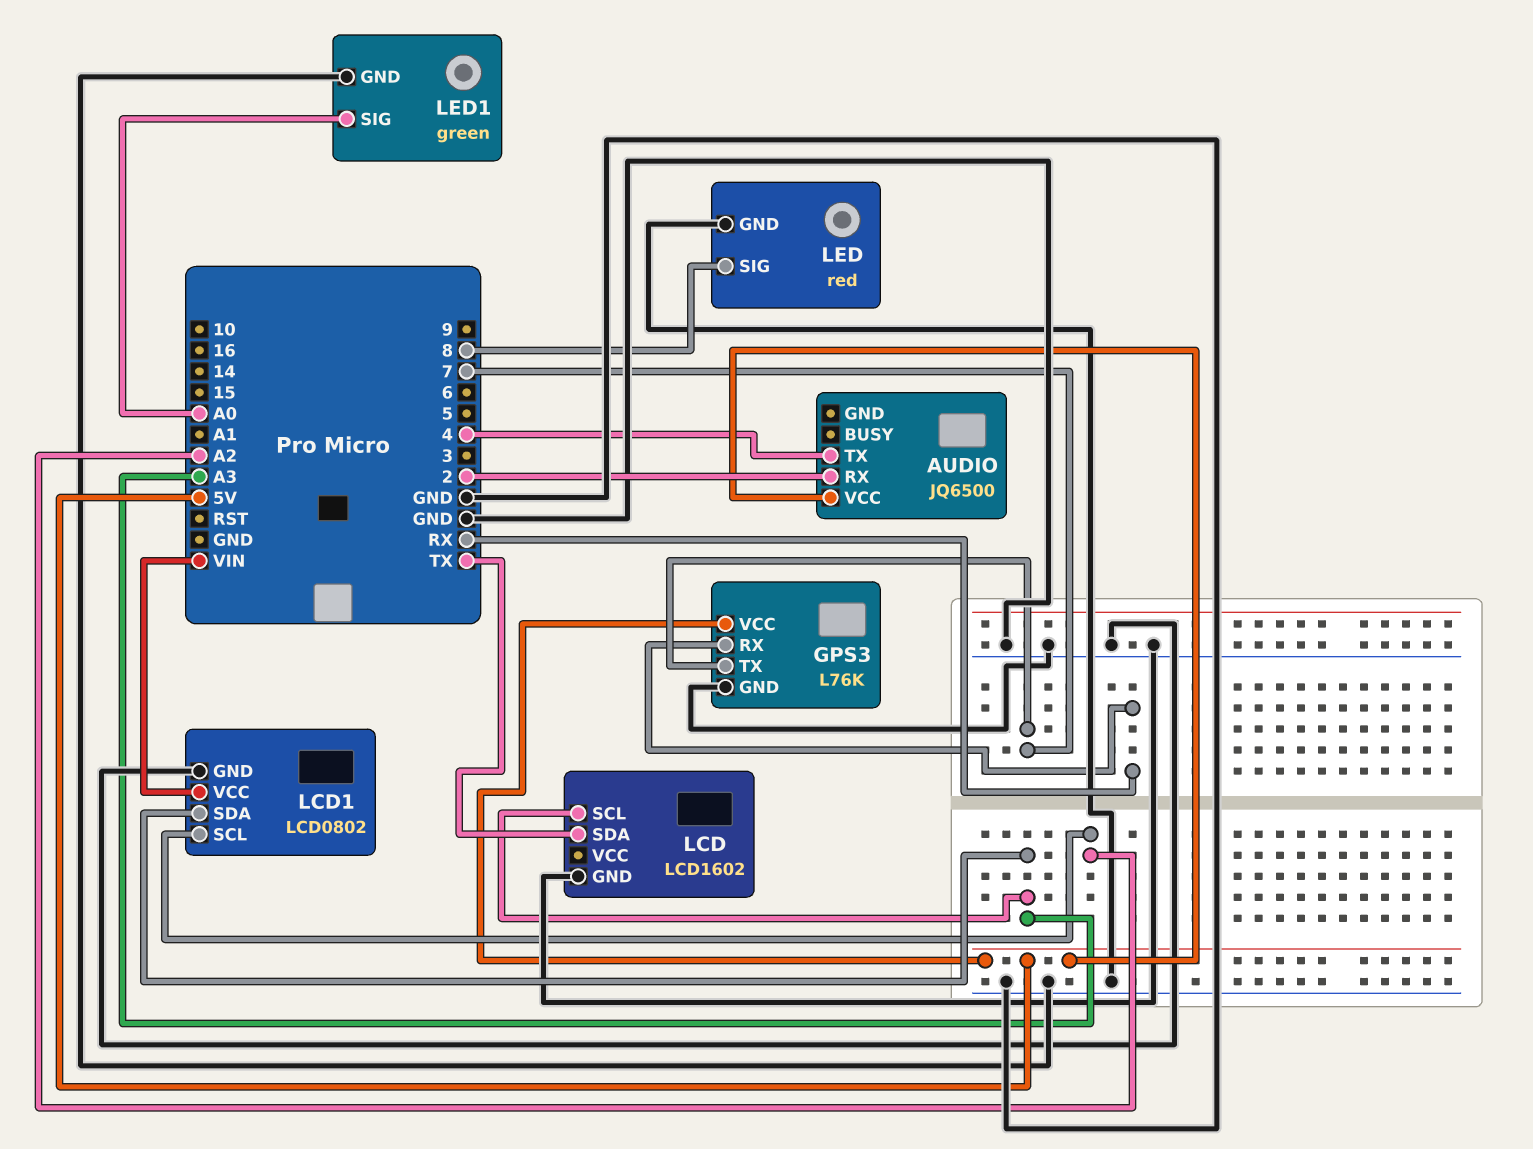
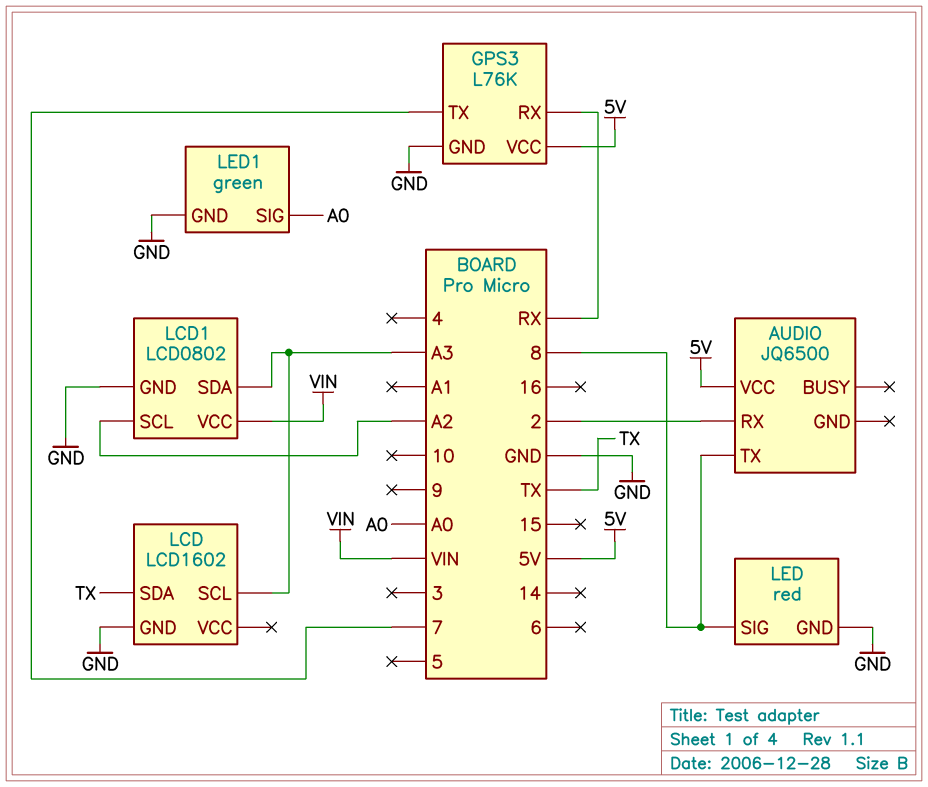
AUDIO pin TX: 4 -> 8

